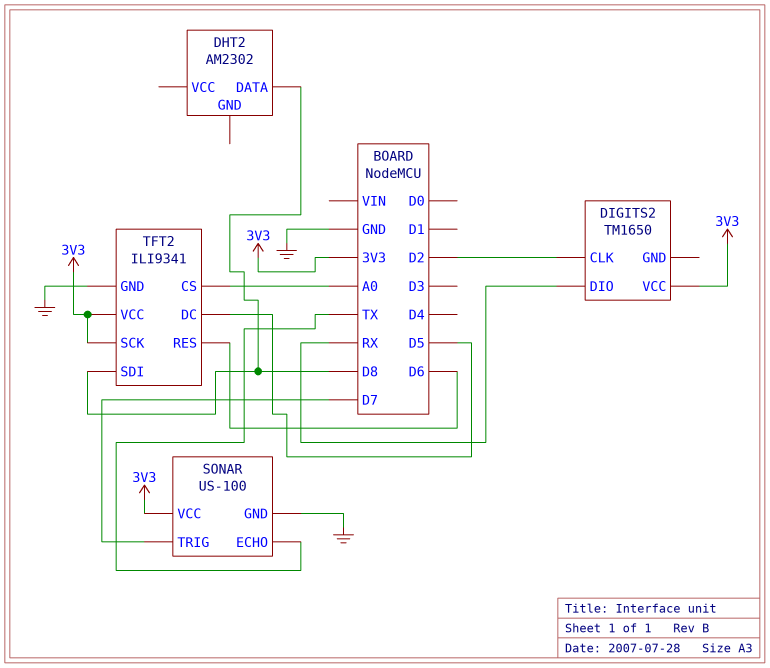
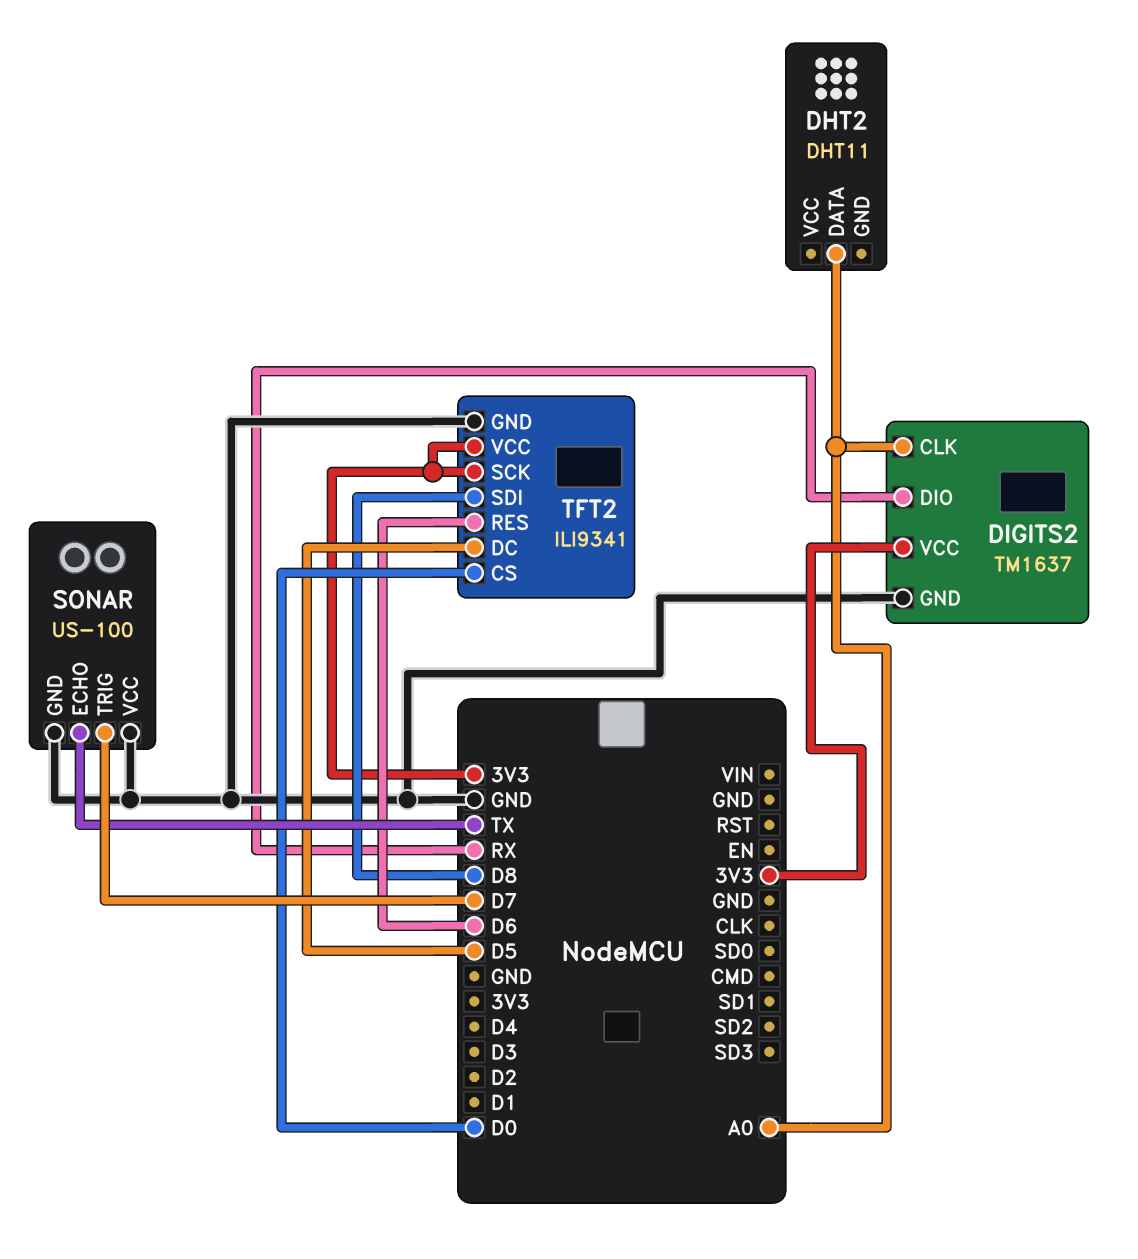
DHT2: AM2302 -> DHT11
DHT2 pin DATA: D8 -> A0
DIGITS2: TM1650 -> TM1637
DIGITS2 pin CLK: D2 -> A0
DIGITS2 pin GND: none -> GND
SONAR pin VCC: 3V3 -> GND
TFT2 pin CS: A0 -> D0

